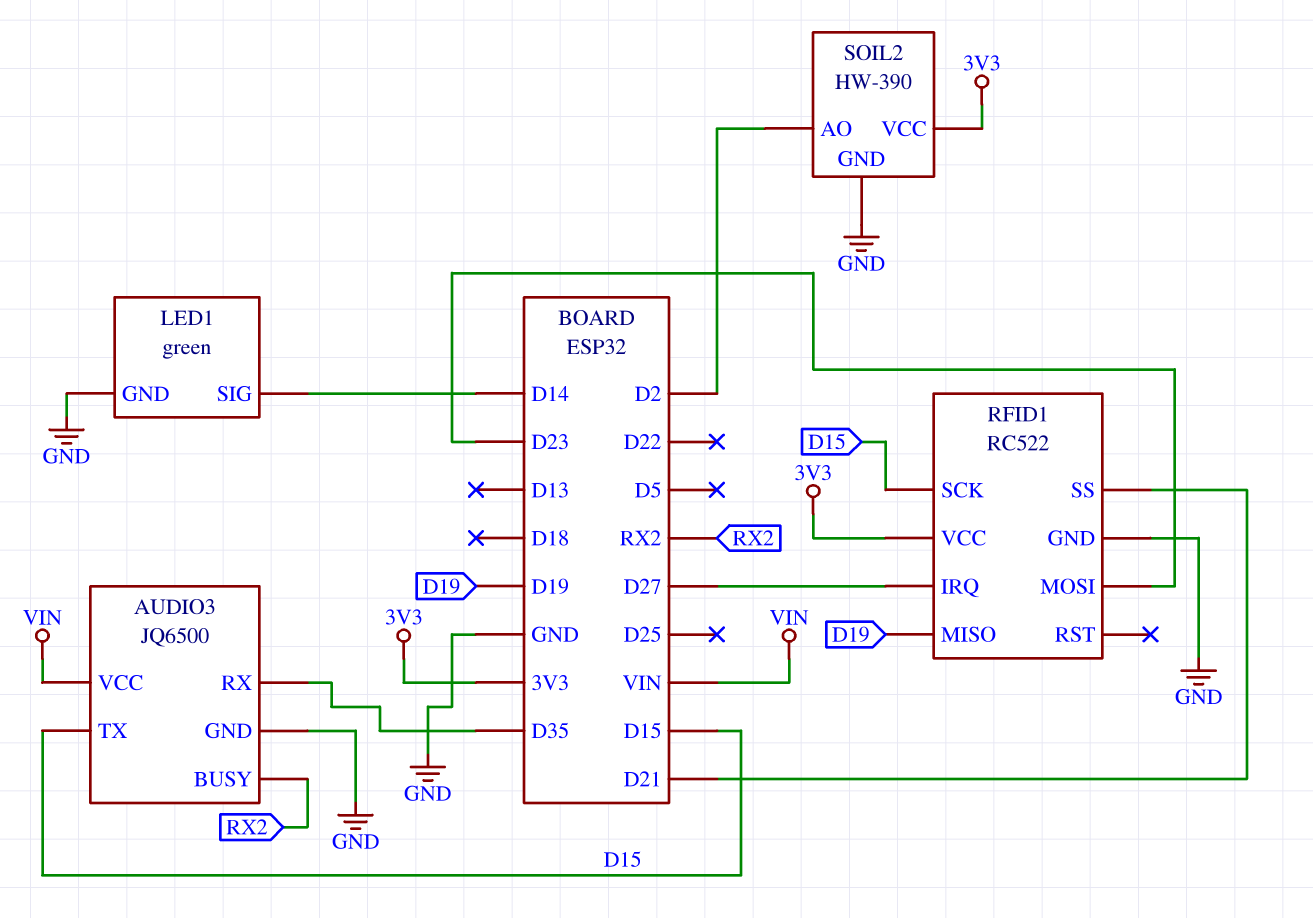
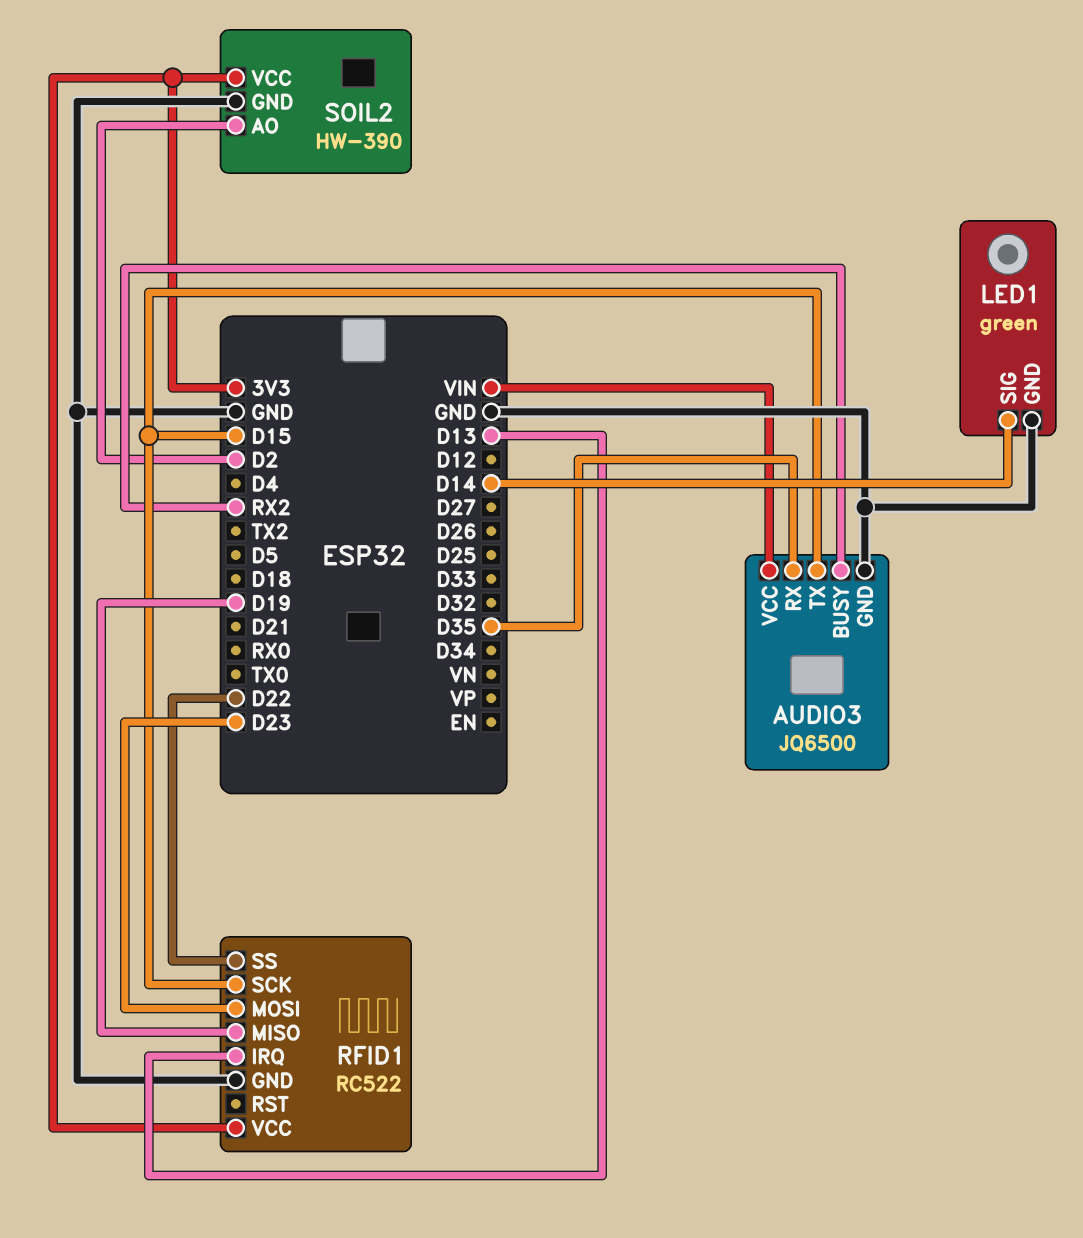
RFID1 pin IRQ: D27 -> D13
RFID1 pin SS: D21 -> D22

